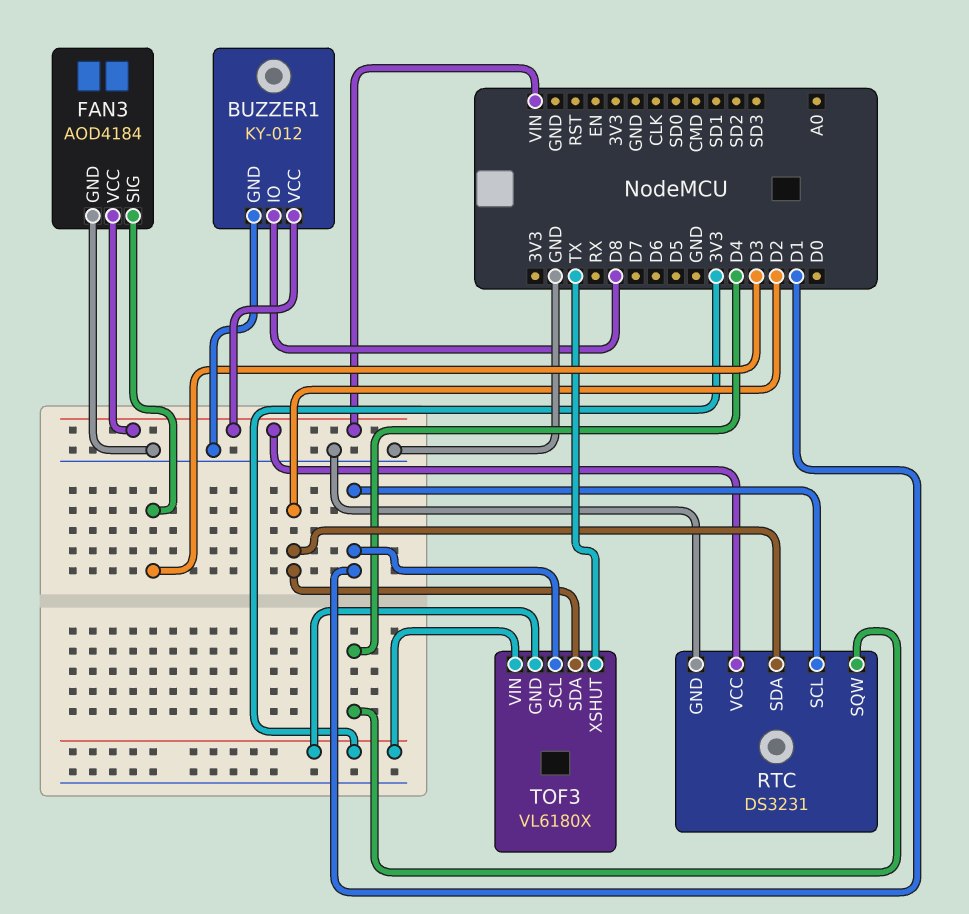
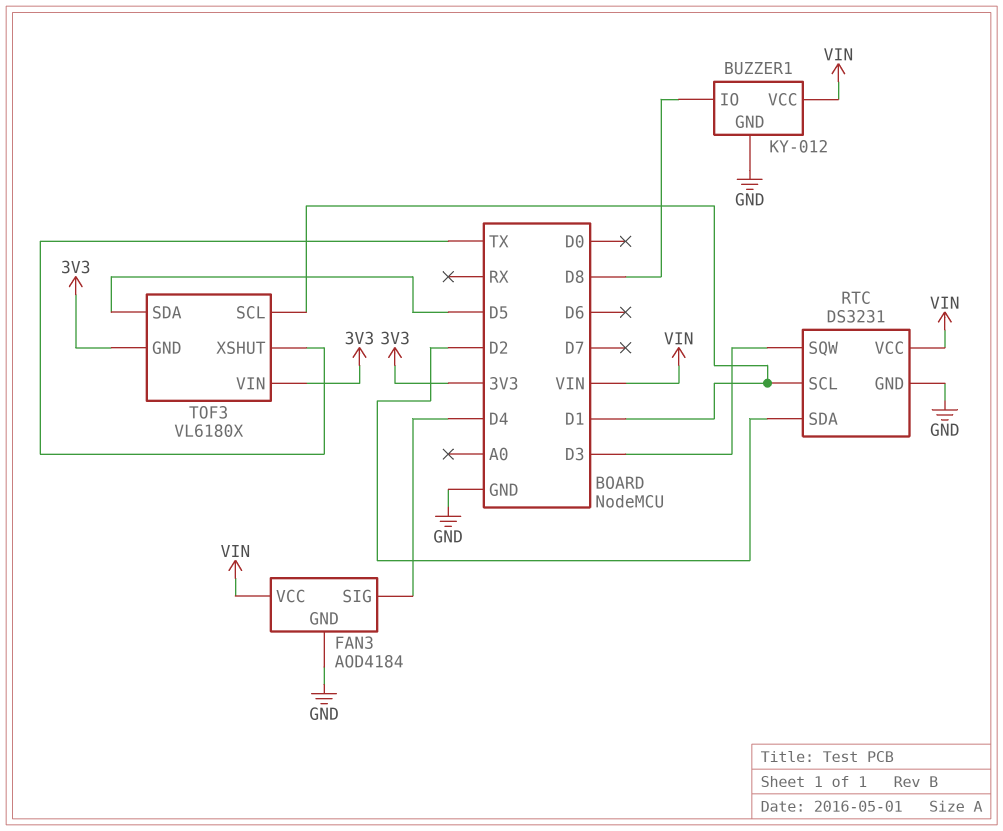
FAN3 pin SIG: D3 -> D4
RTC pin SQW: D4 -> D3
TOF3 pin SDA: D2 -> D5

